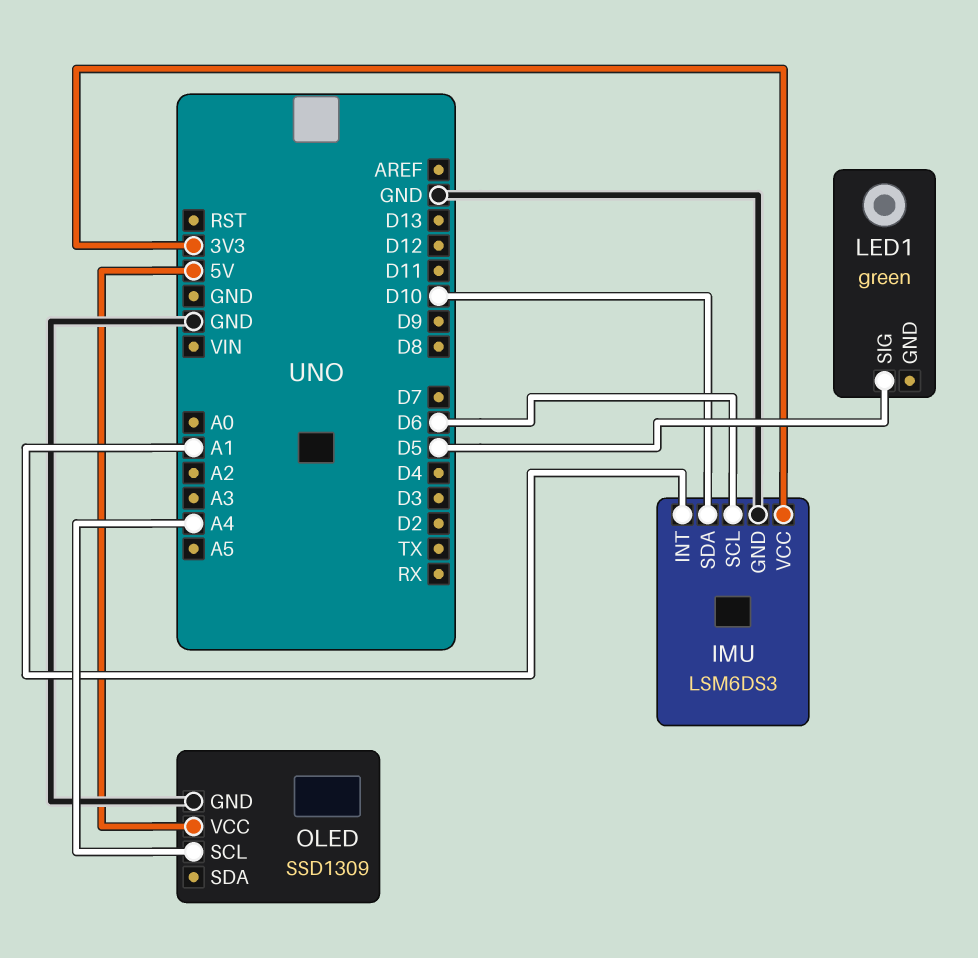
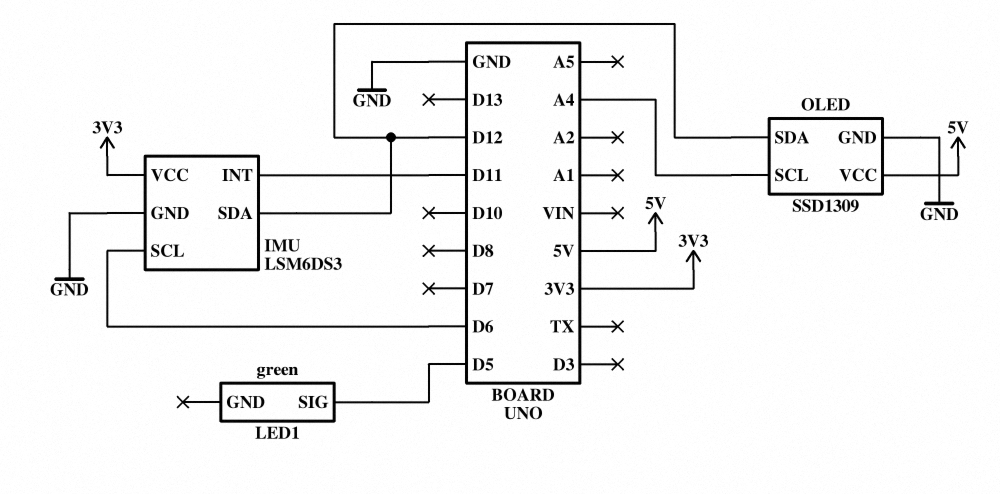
IMU pin INT: A1 -> D11
IMU pin SDA: D10 -> D12
OLED pin SDA: none -> D12

